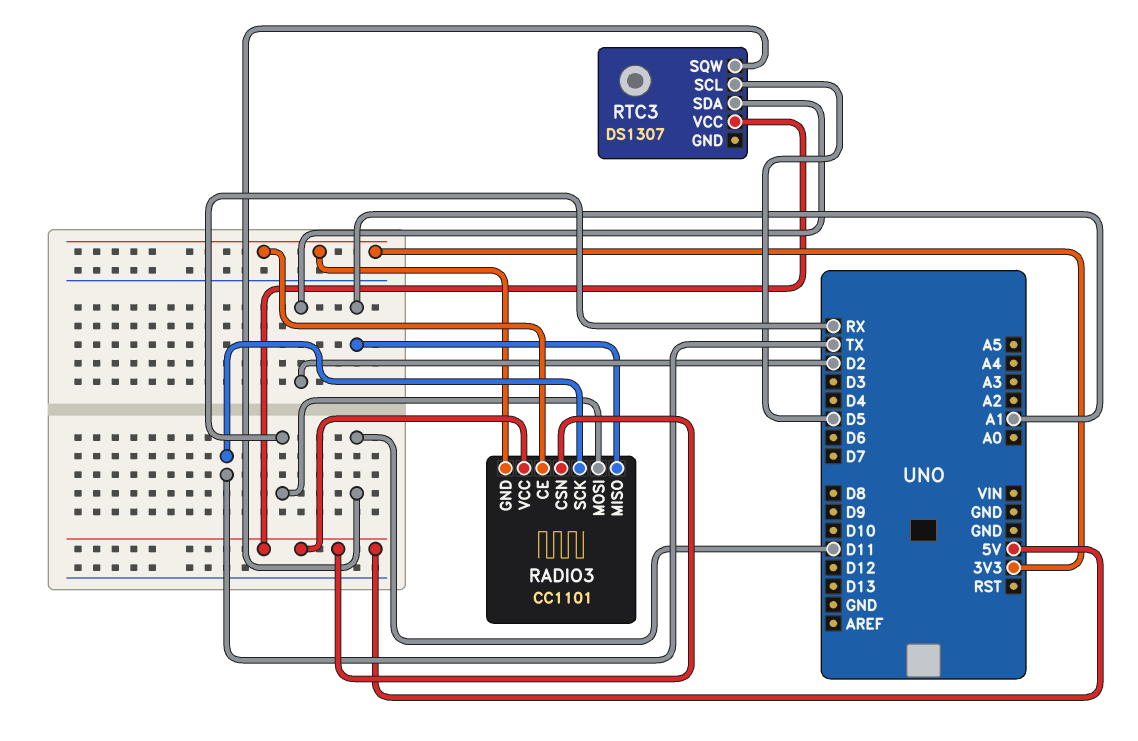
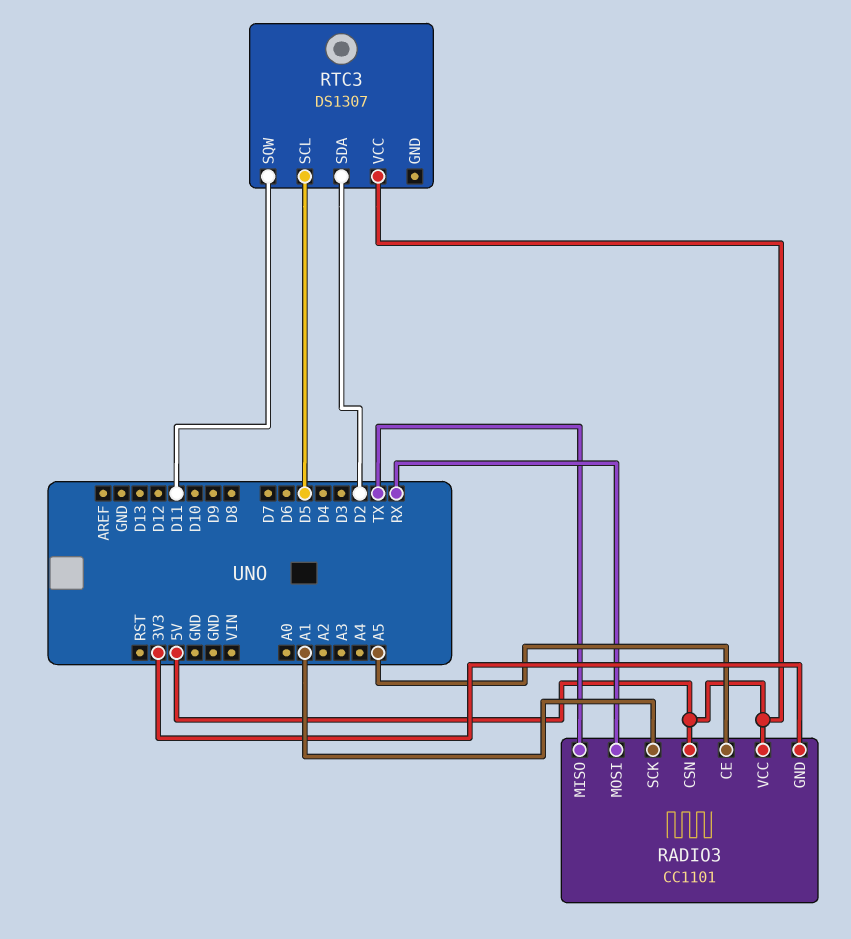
RADIO3 pin CE: 3V3 -> A5
RADIO3 pin MISO: A1 -> TX
RADIO3 pin SCK: TX -> A1

